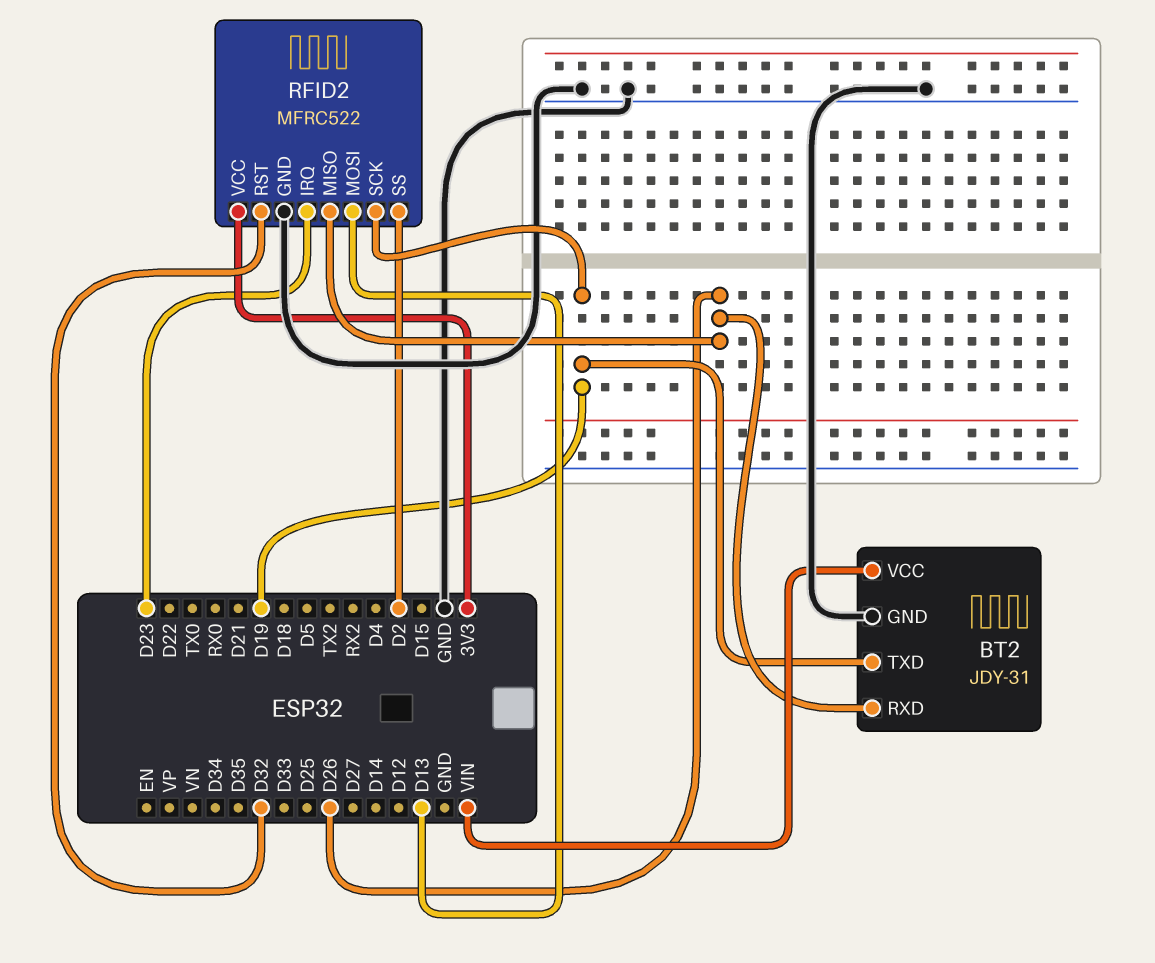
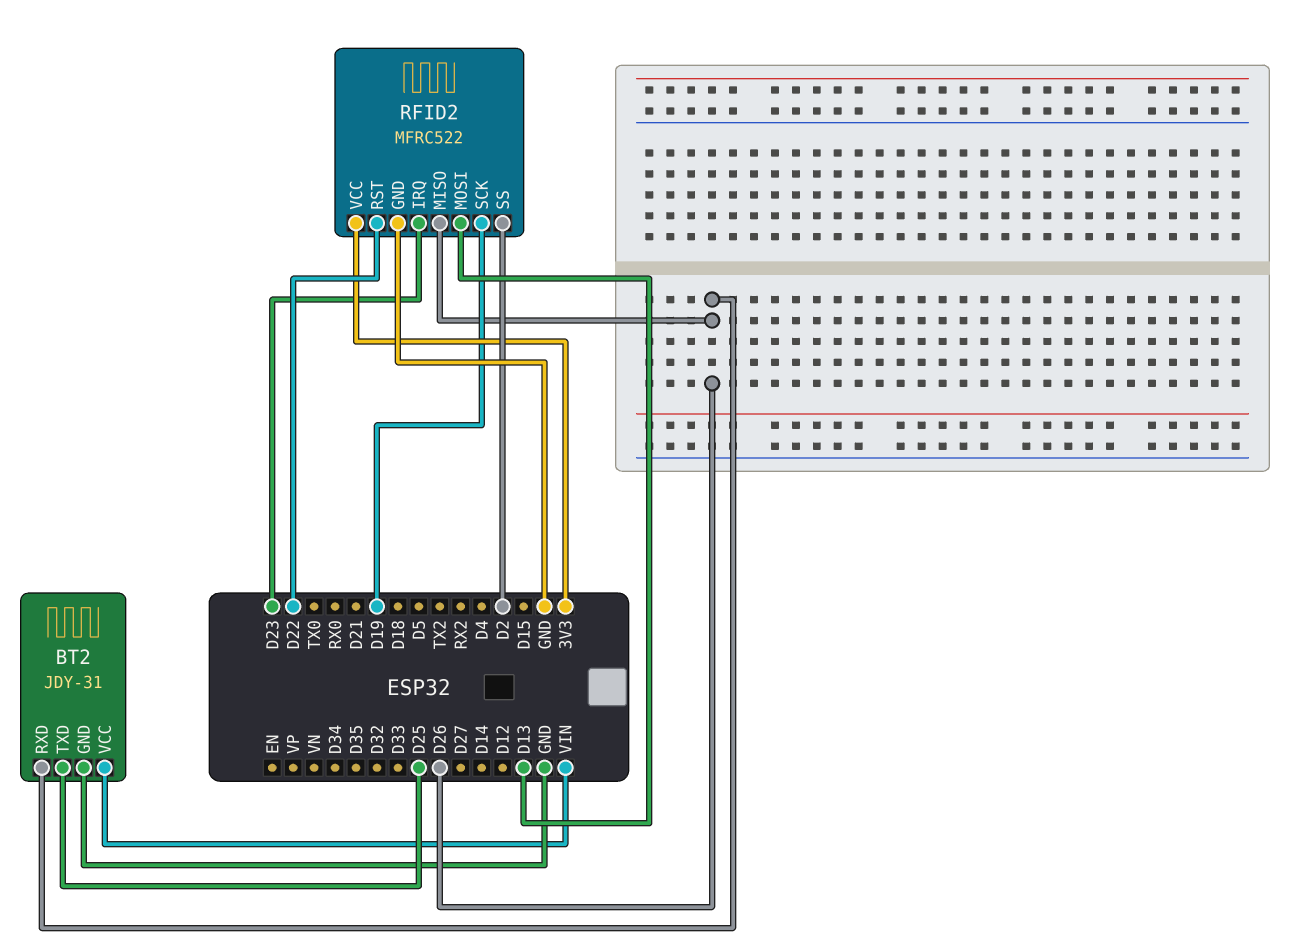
BT2 pin TXD: D19 -> D25
RFID2 pin RST: D32 -> D22

